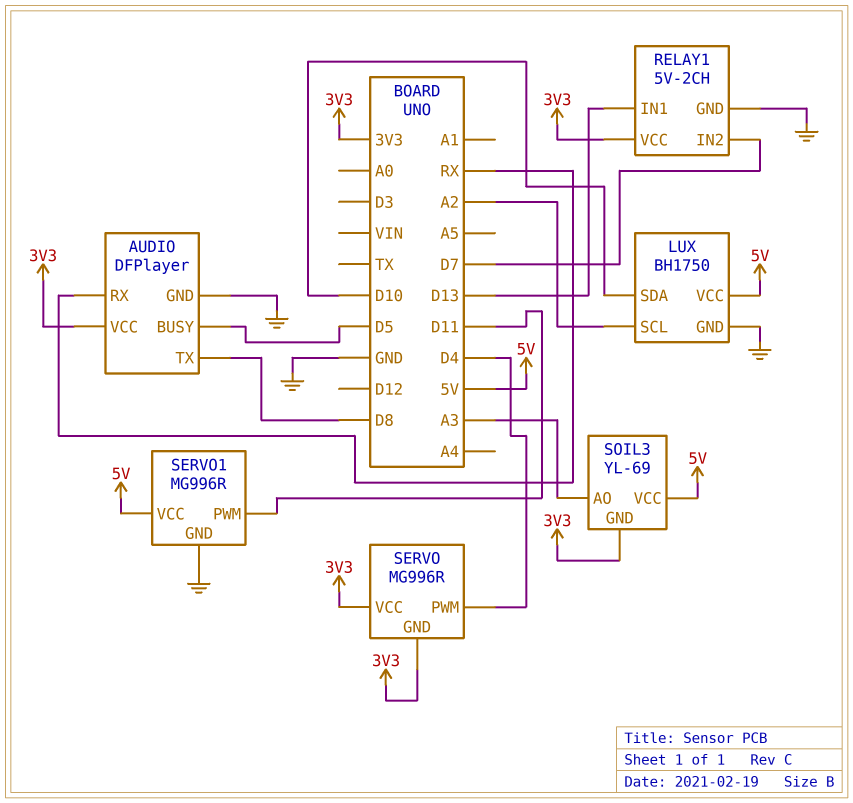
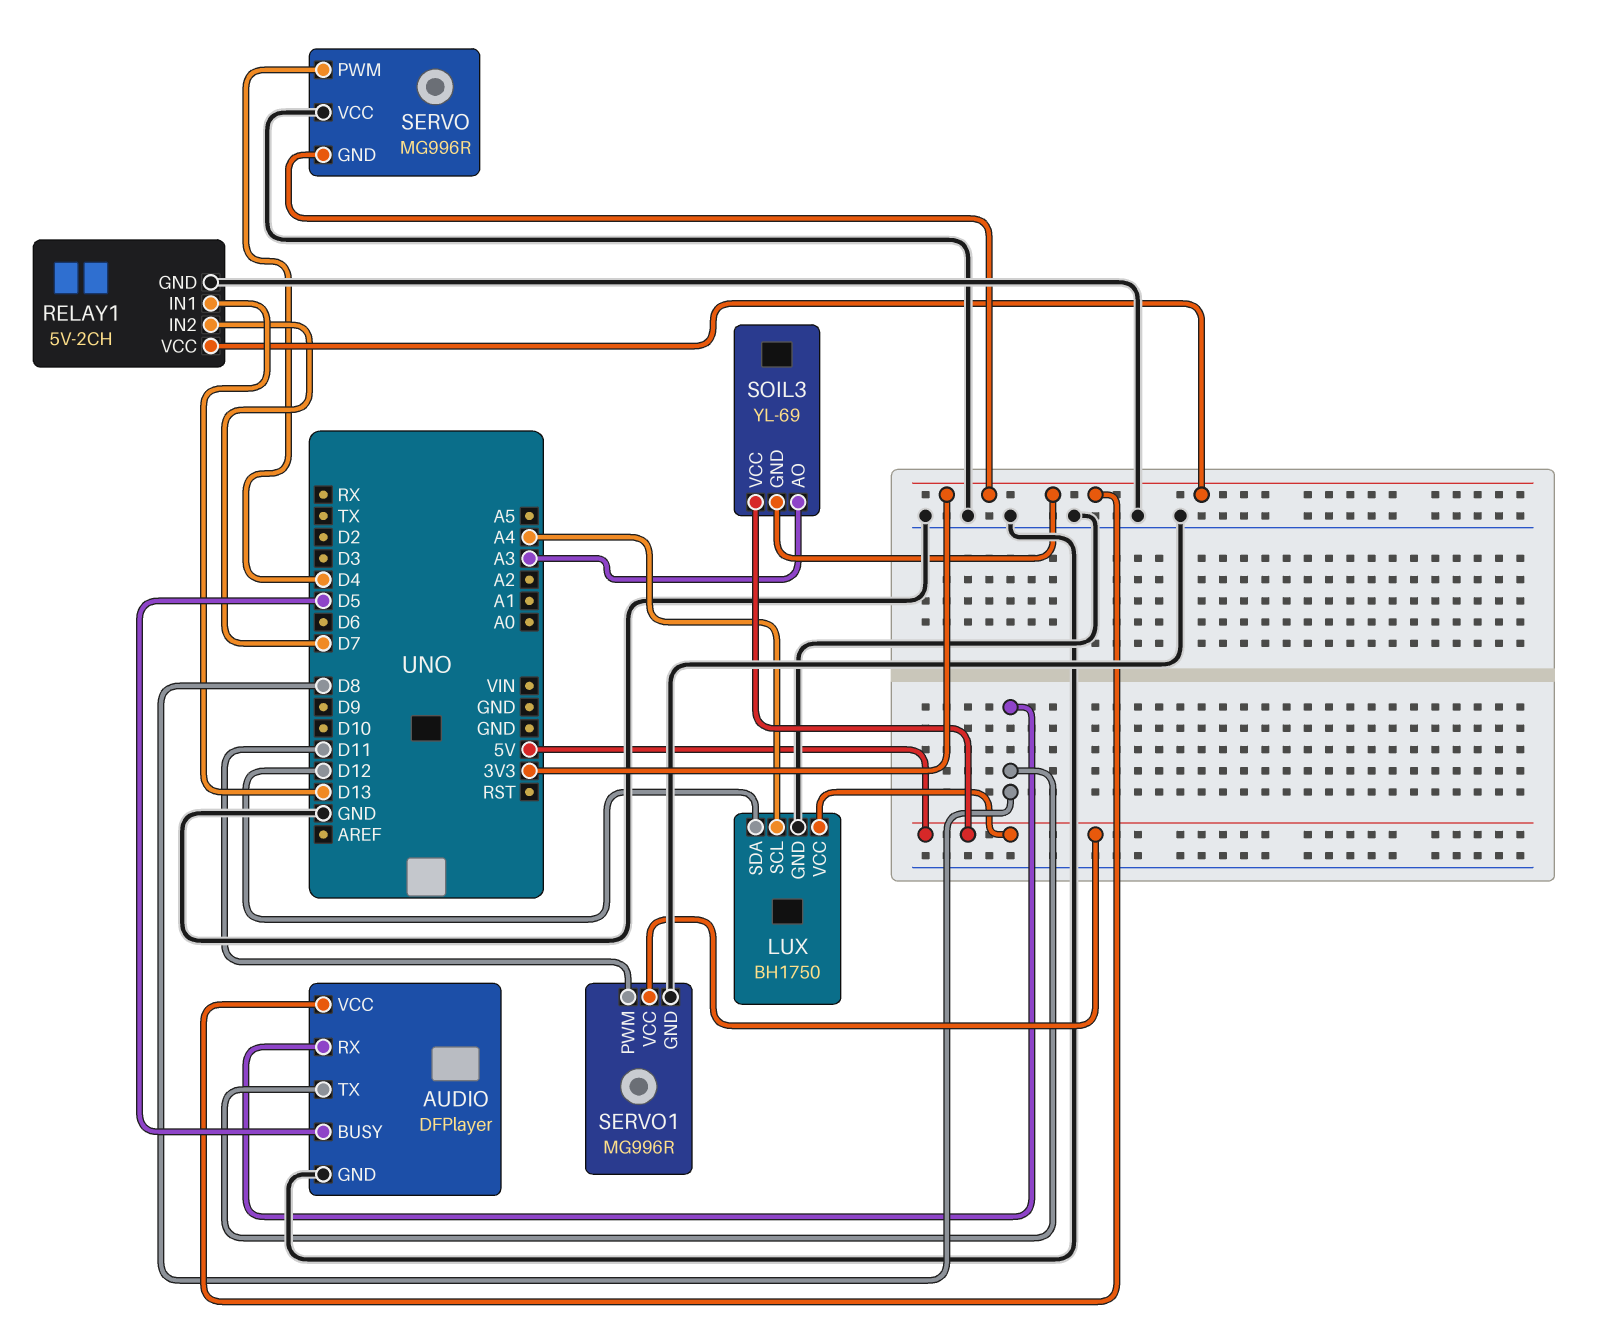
AUDIO pin RX: RX -> D8
LUX pin SCL: A2 -> A4
LUX pin SDA: D10 -> D12
SERVO pin VCC: 3V3 -> GND

